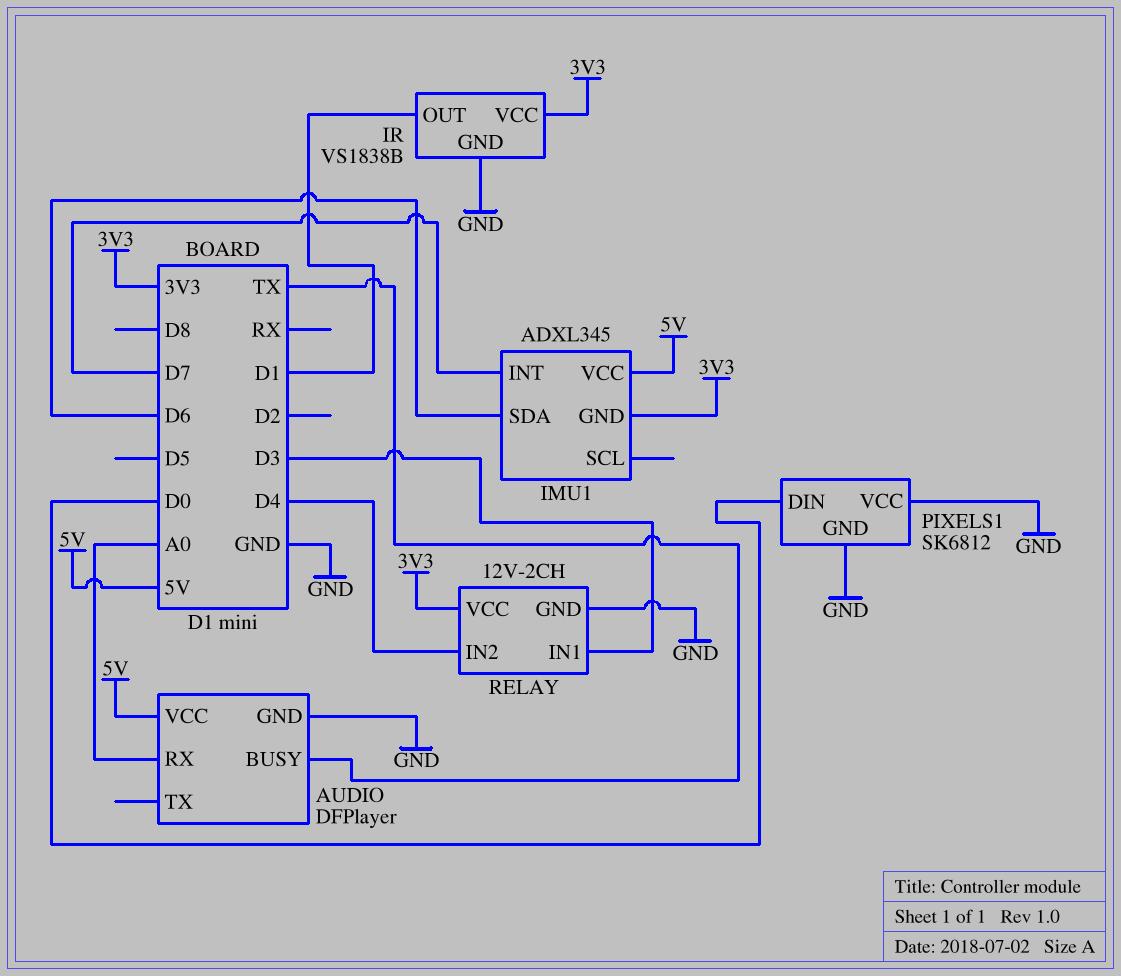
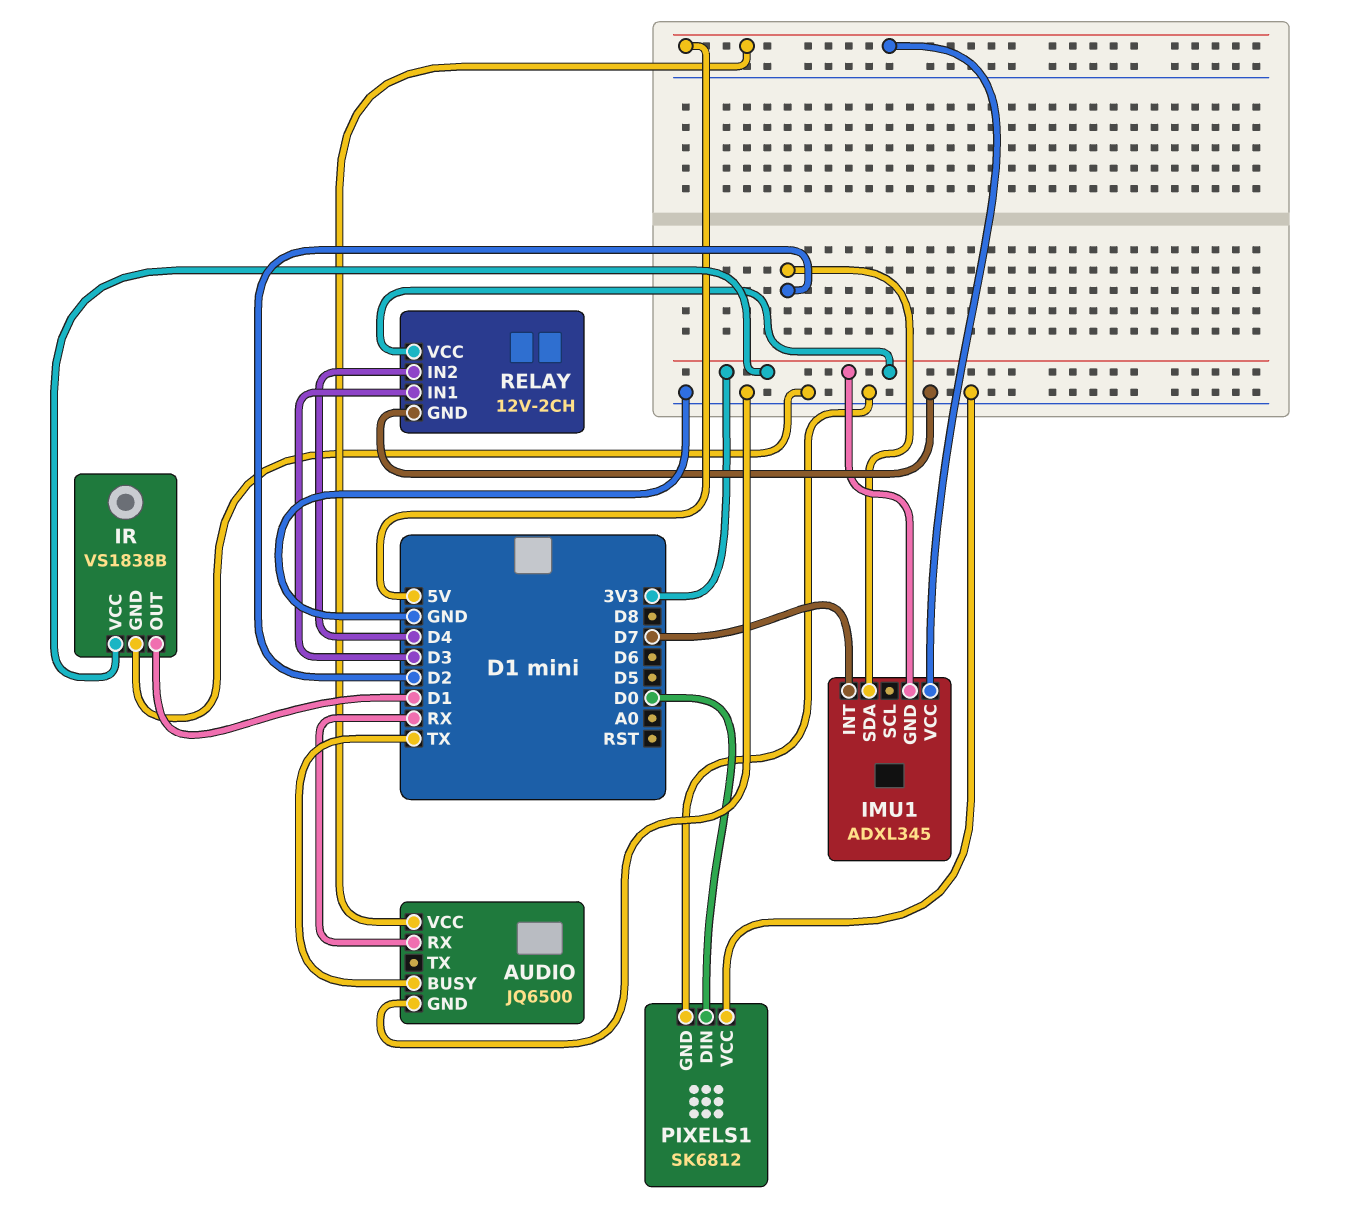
AUDIO: DFPlayer -> JQ6500
AUDIO pin RX: A0 -> RX
IMU1 pin SDA: D6 -> D2

